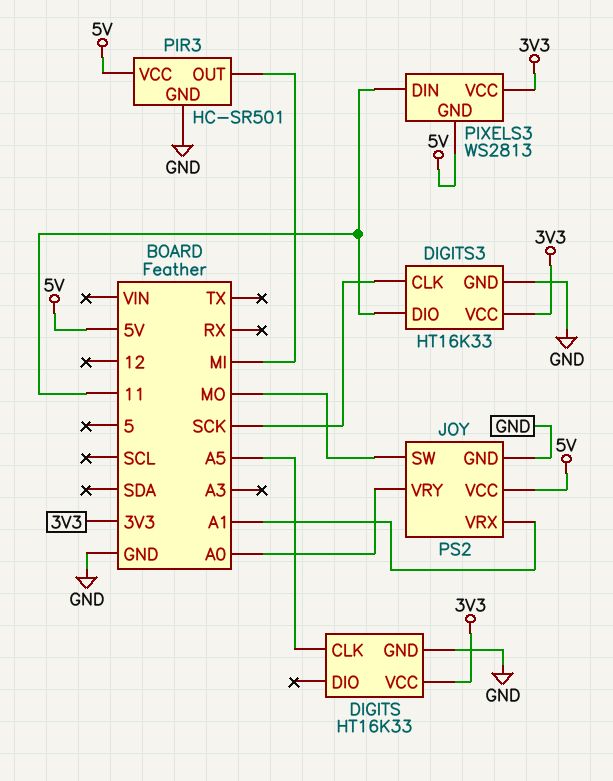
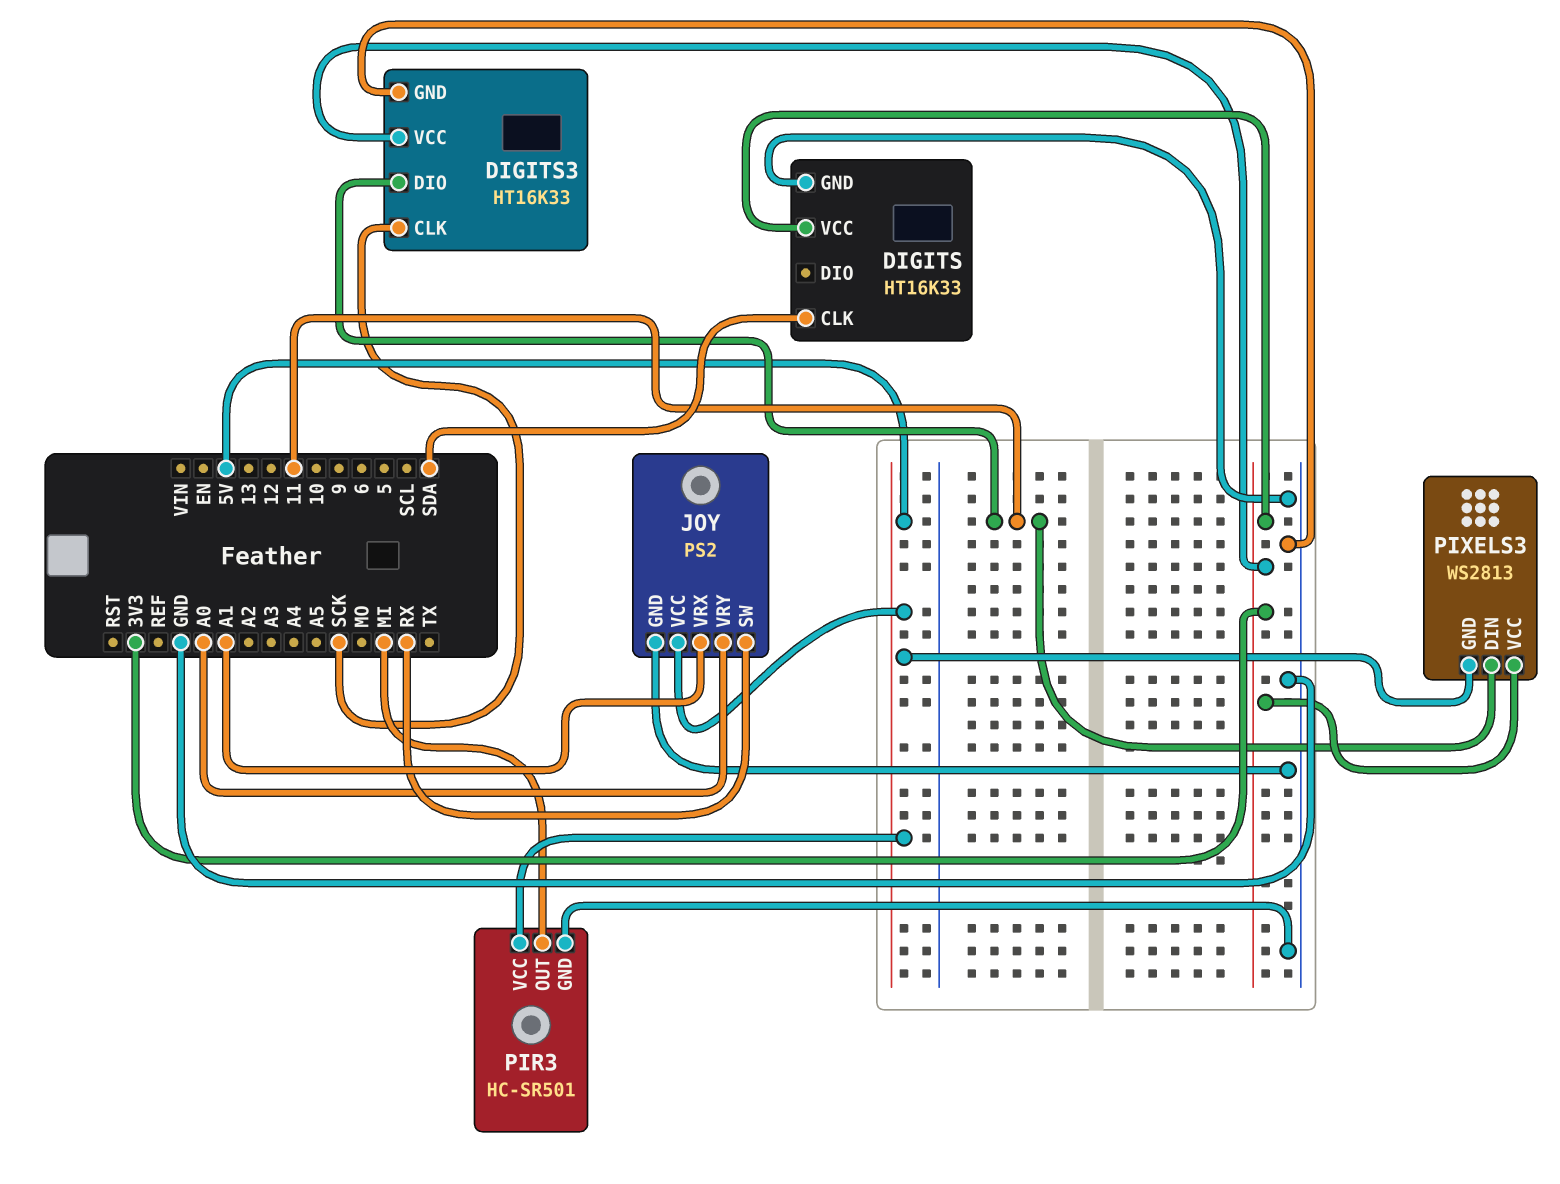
DIGITS pin CLK: A5 -> SDA
JOY pin SW: MO -> RX

